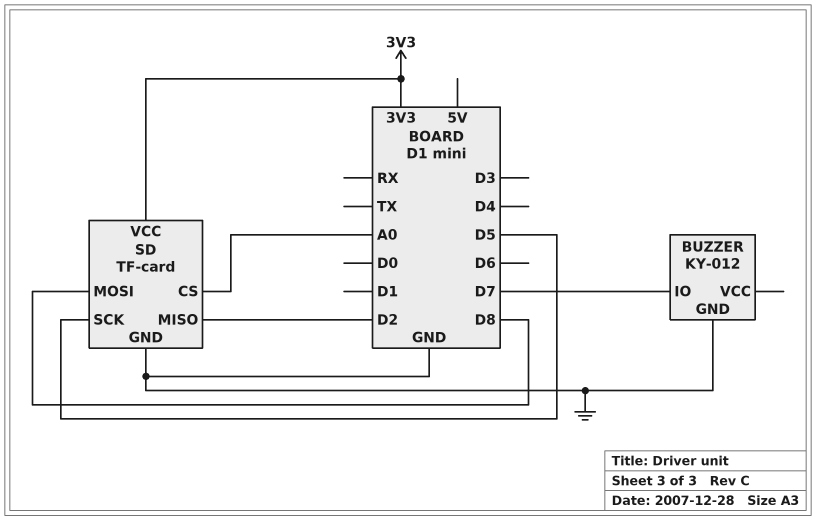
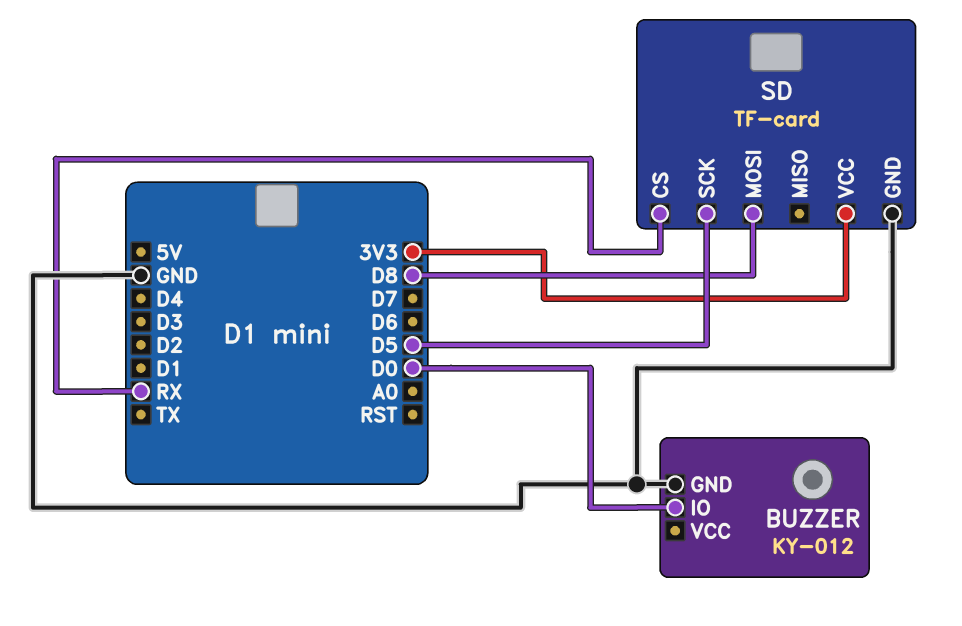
BUZZER pin IO: D7 -> D0
SD pin CS: A0 -> RX
SD pin MISO: D2 -> none

